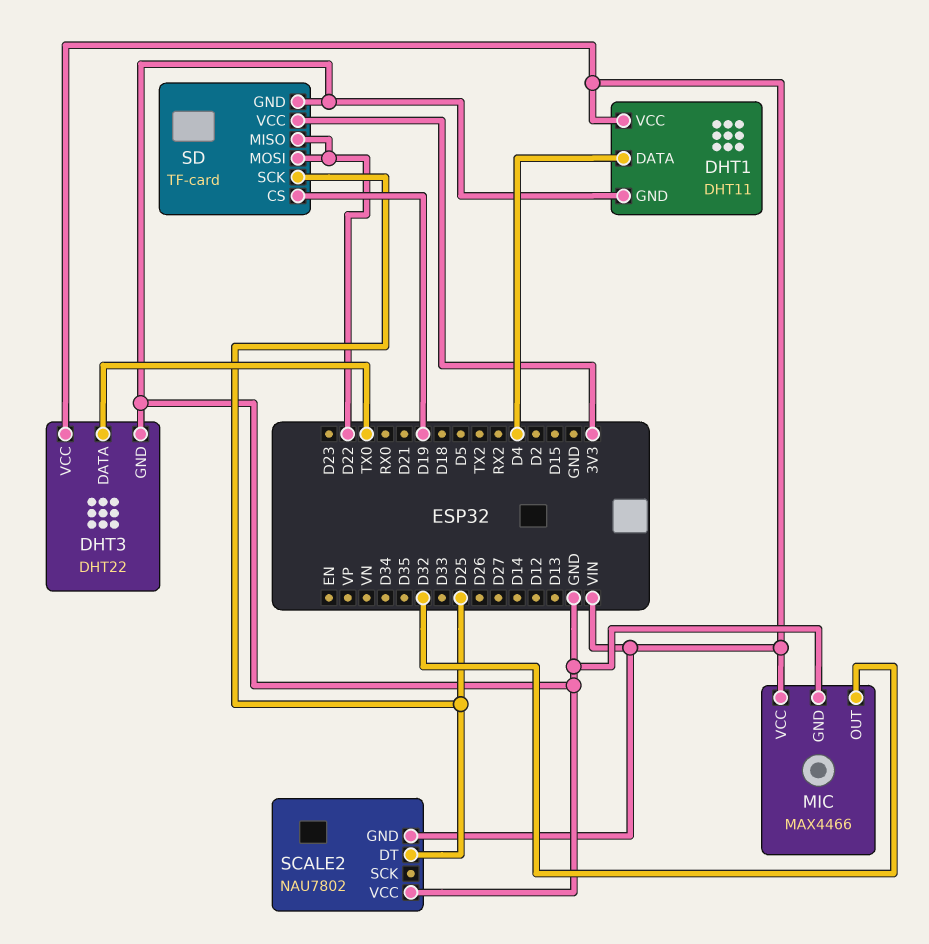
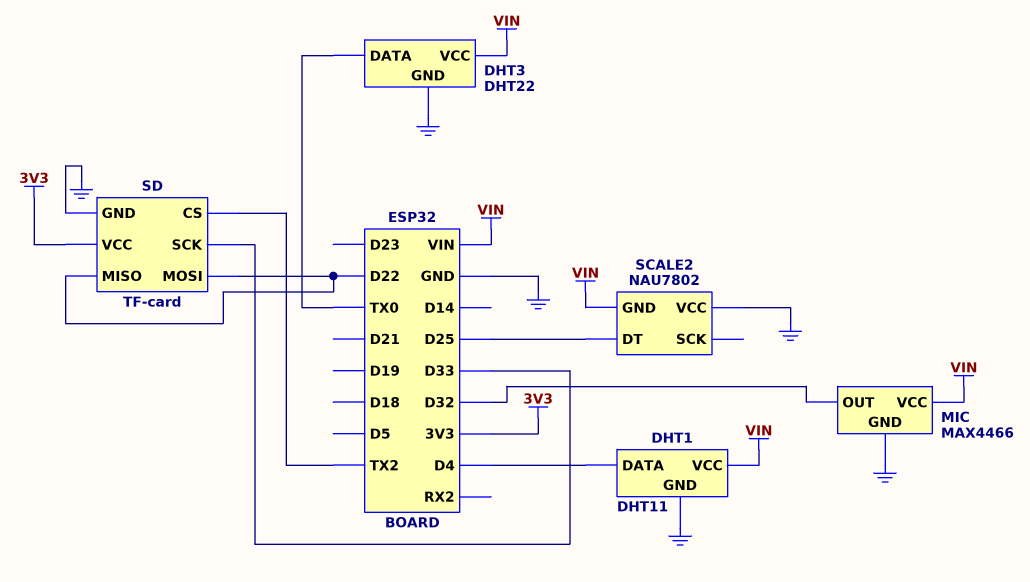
SD pin CS: D19 -> TX2
SD pin SCK: D25 -> D33

